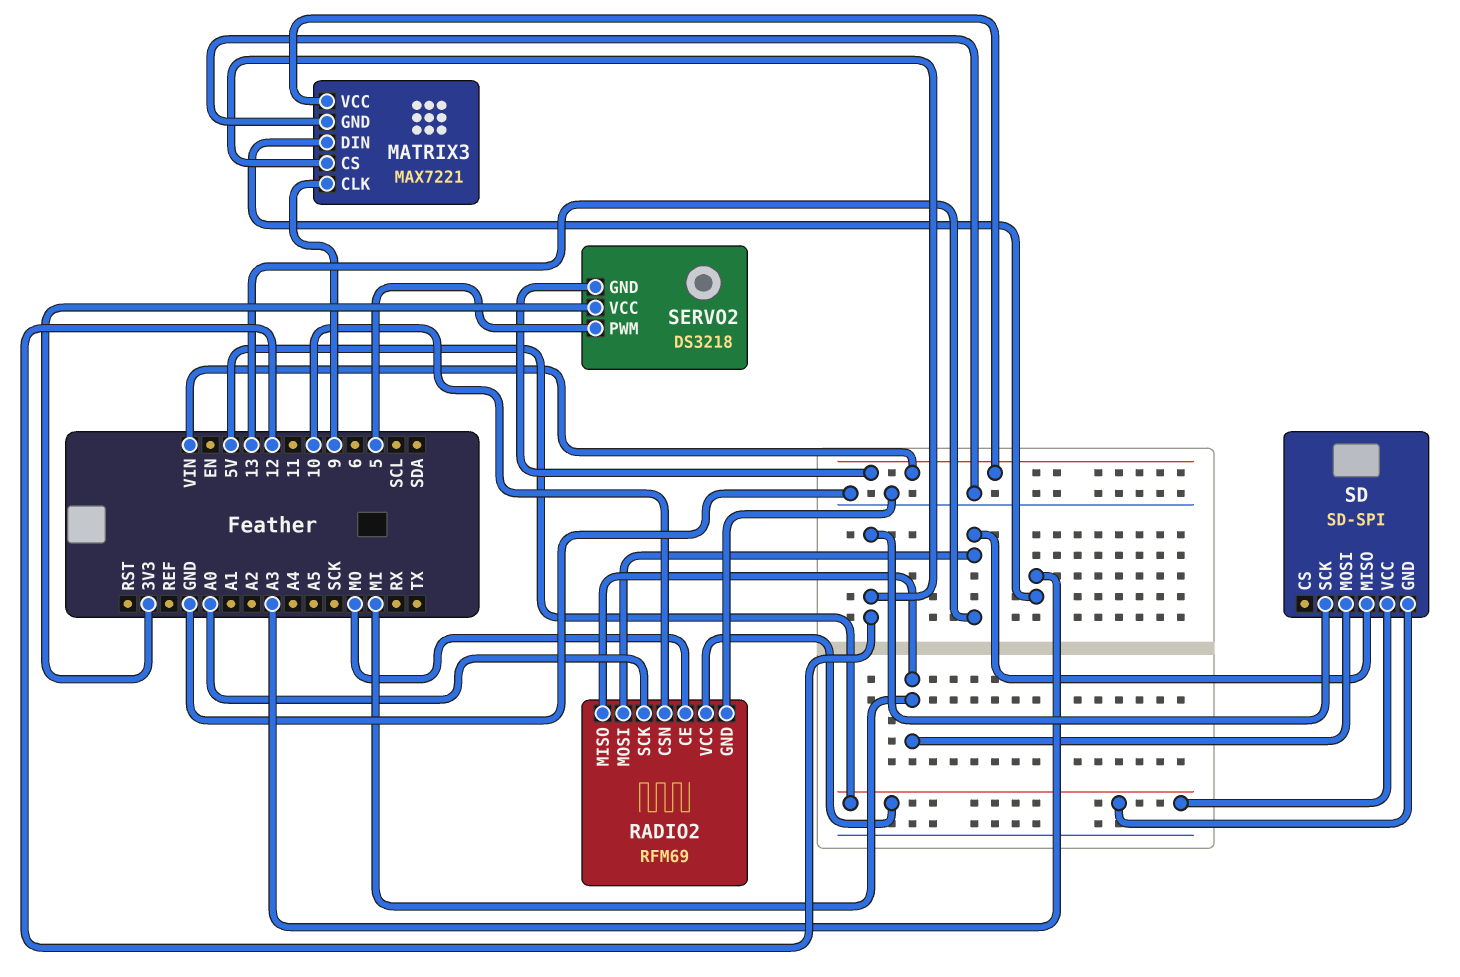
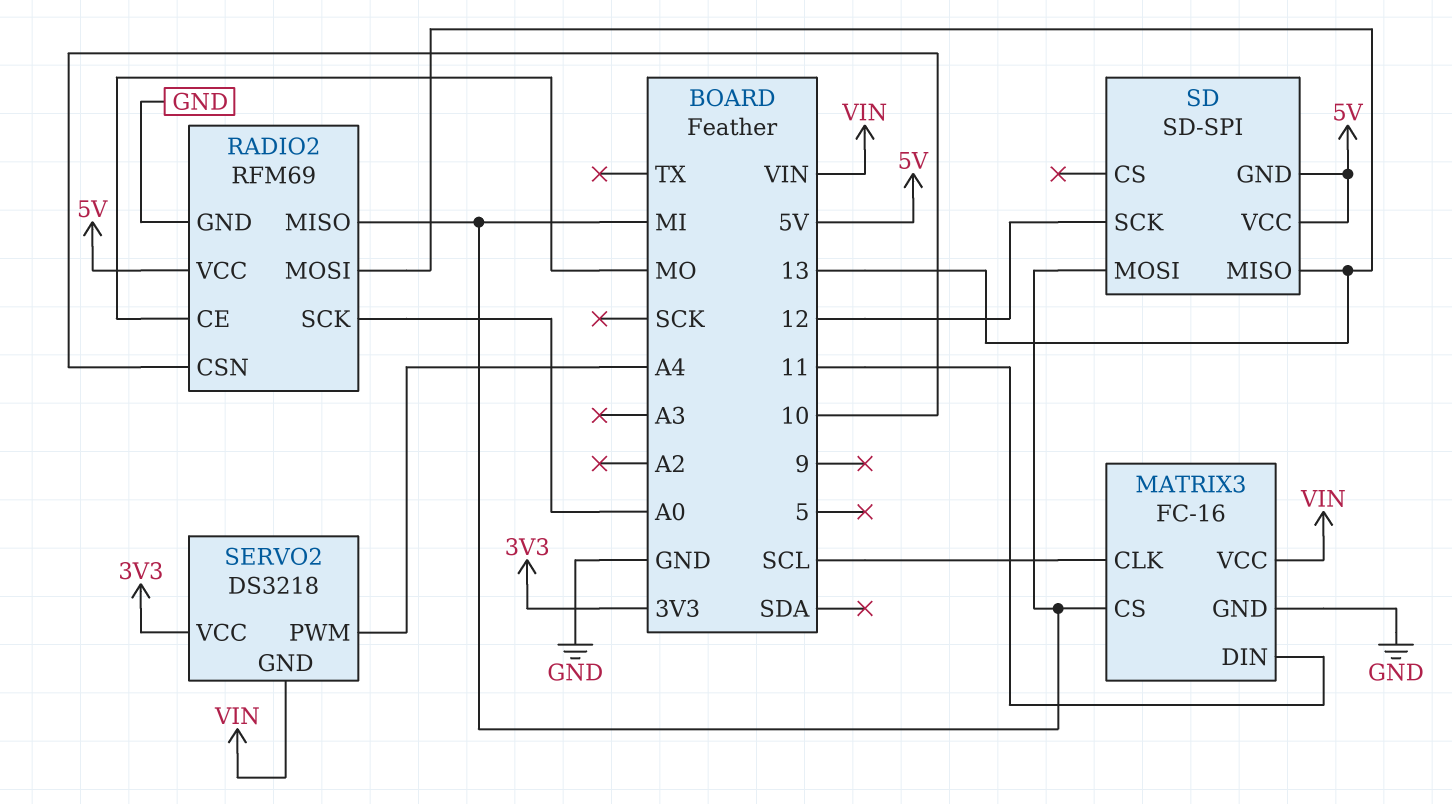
MATRIX3: MAX7221 -> FC-16
MATRIX3 pin CLK: 9 -> SCL
MATRIX3 pin CS: 12 -> MI
MATRIX3 pin DIN: A3 -> 11
SERVO2 pin PWM: 5 -> A4

